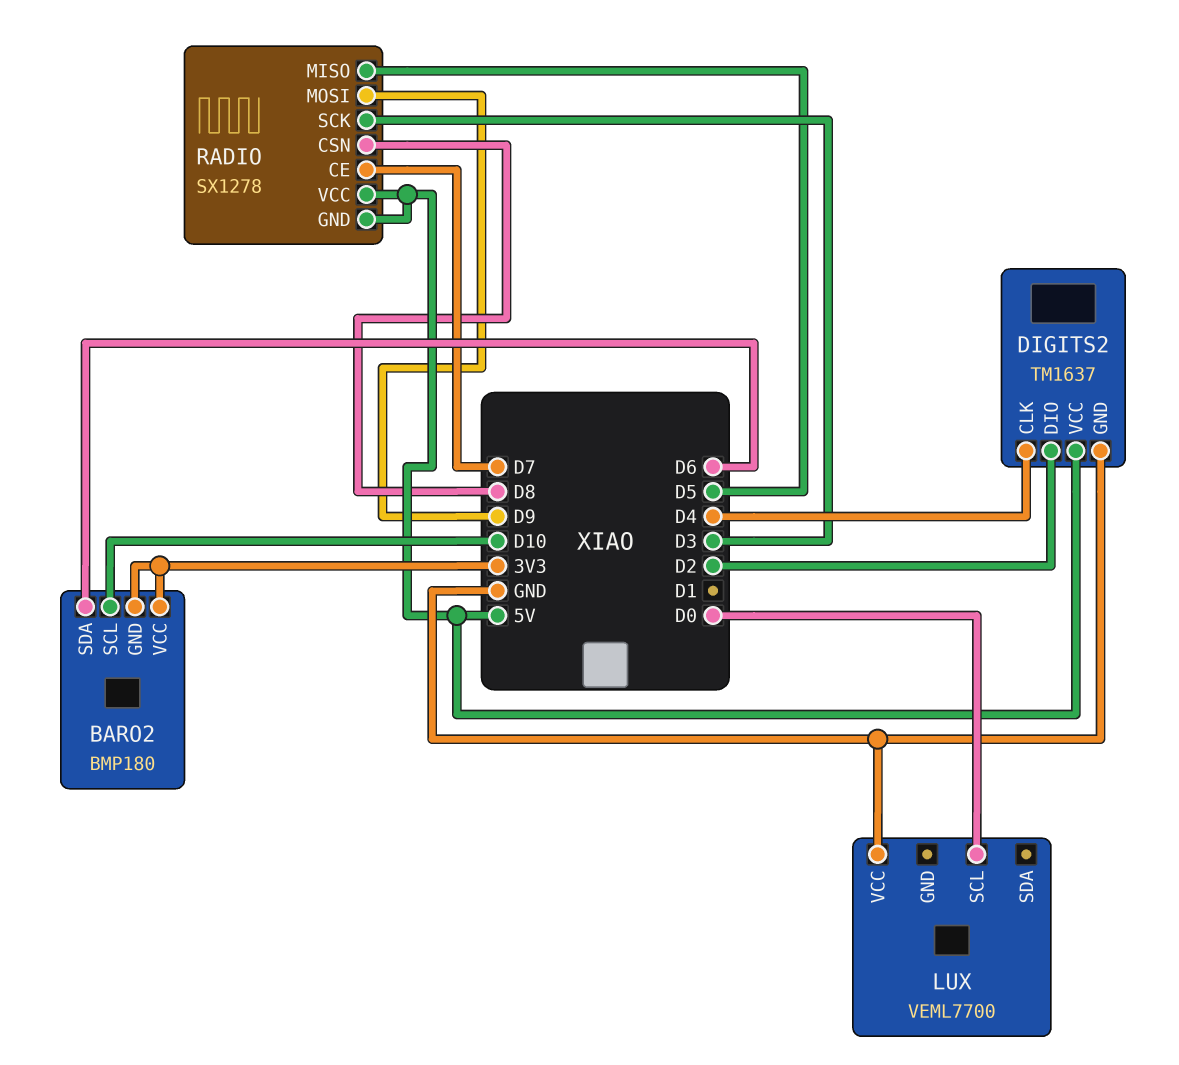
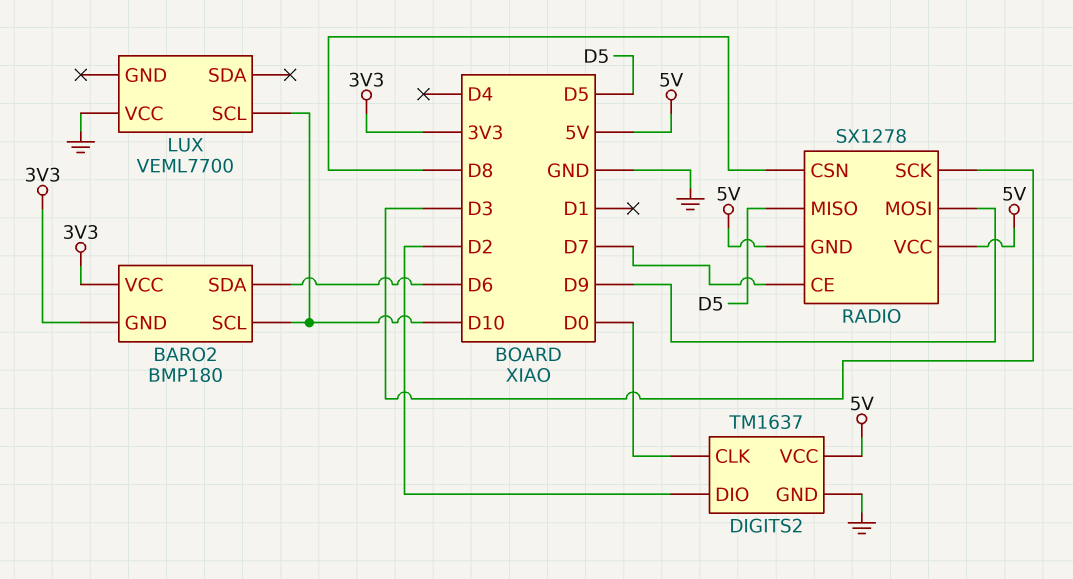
DIGITS2 pin CLK: D4 -> D0
LUX pin SCL: D0 -> D10

